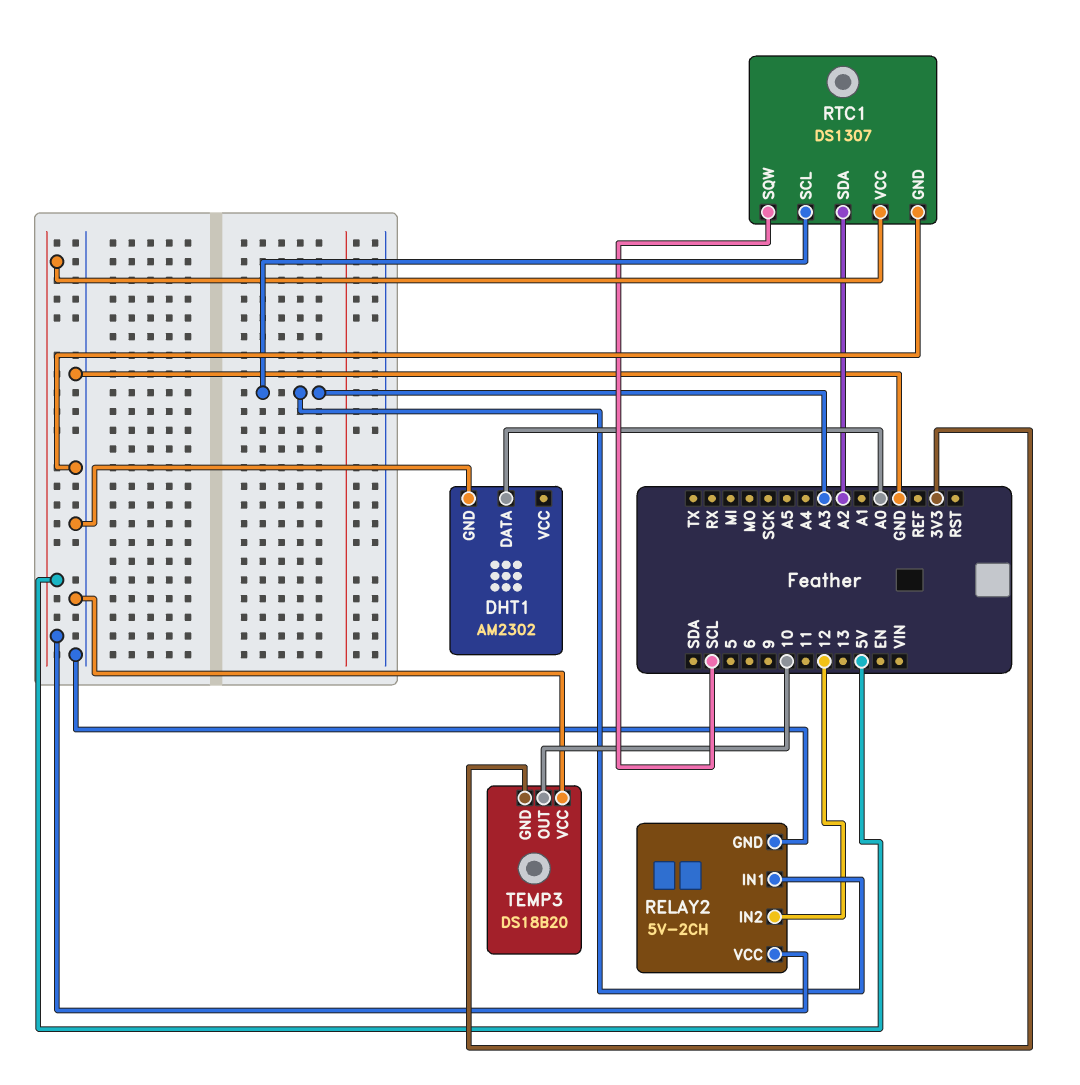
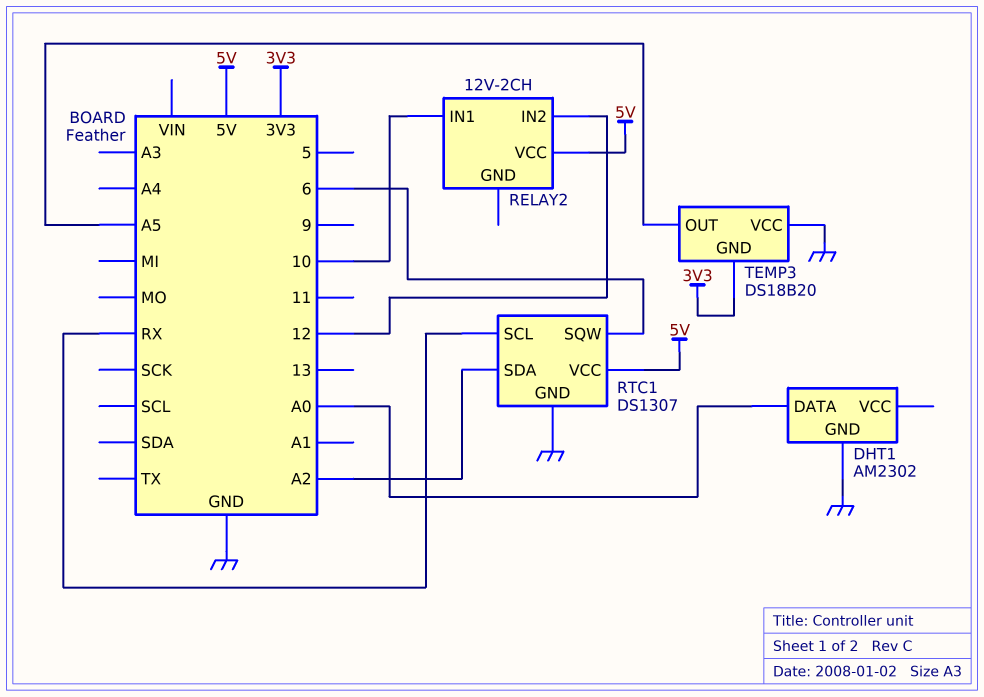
RELAY2: 5V-2CH -> 12V-2CH
RELAY2 pin GND: GND -> none
RELAY2 pin IN1: A3 -> 10
RTC1 pin SCL: A3 -> RX
RTC1 pin SQW: SCL -> 6
TEMP3 pin OUT: 10 -> A5

